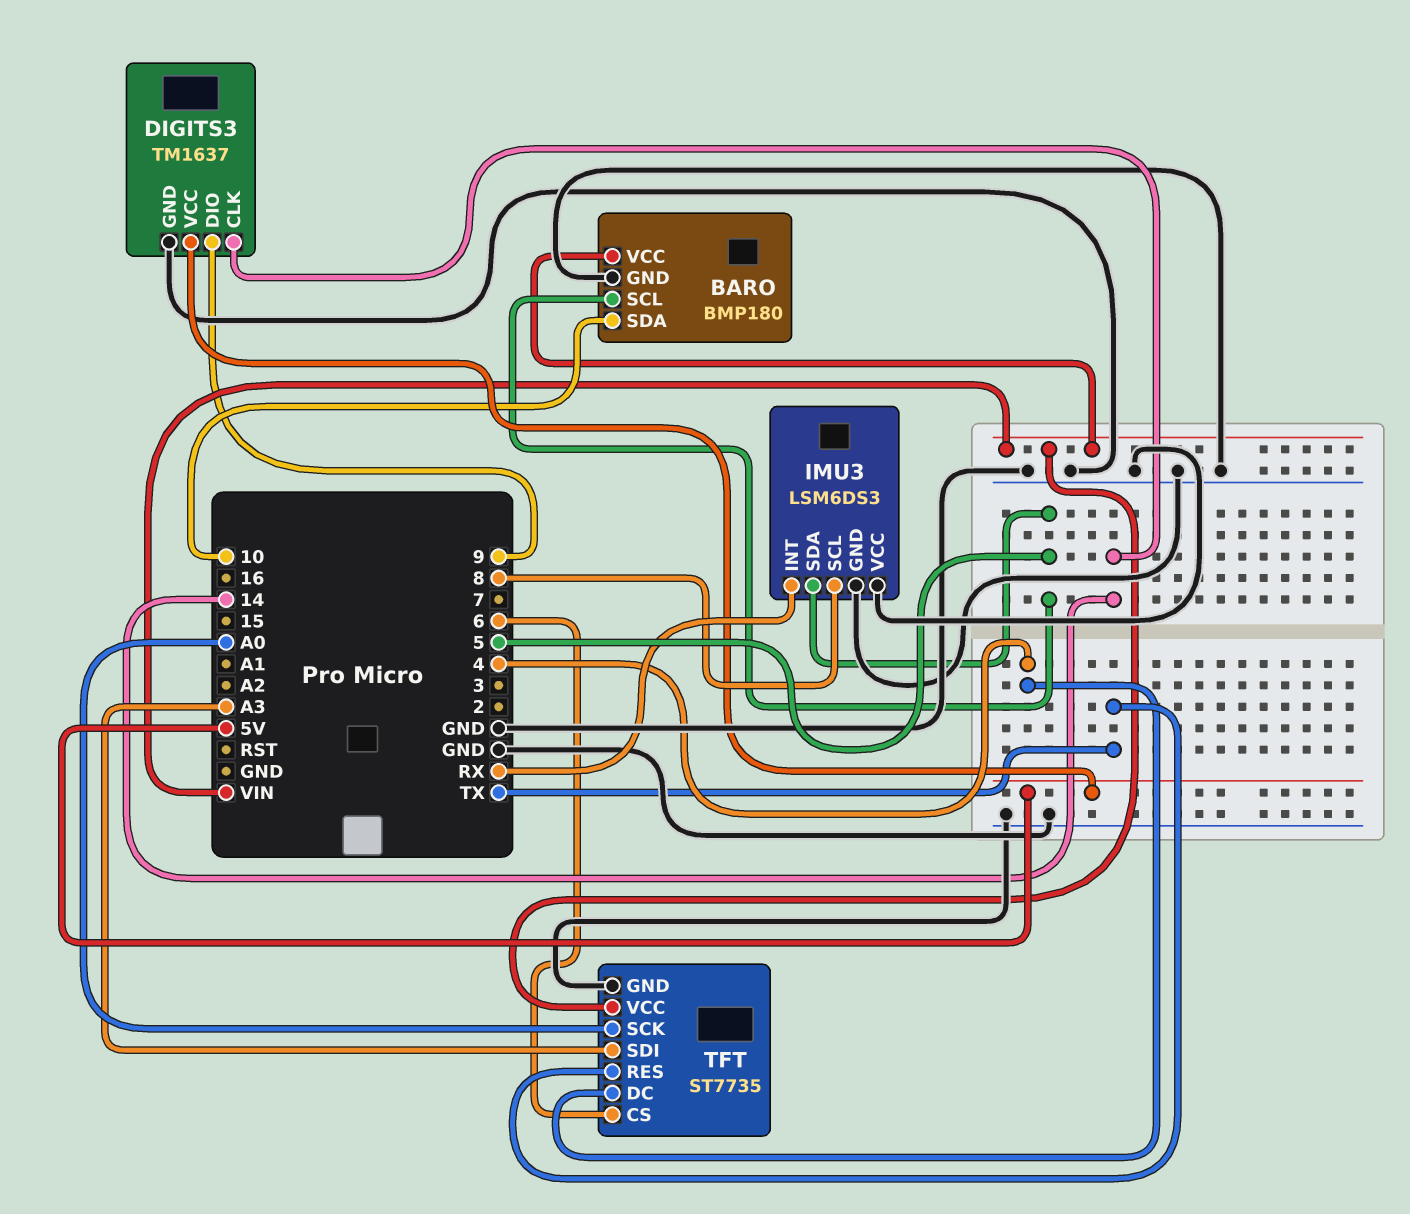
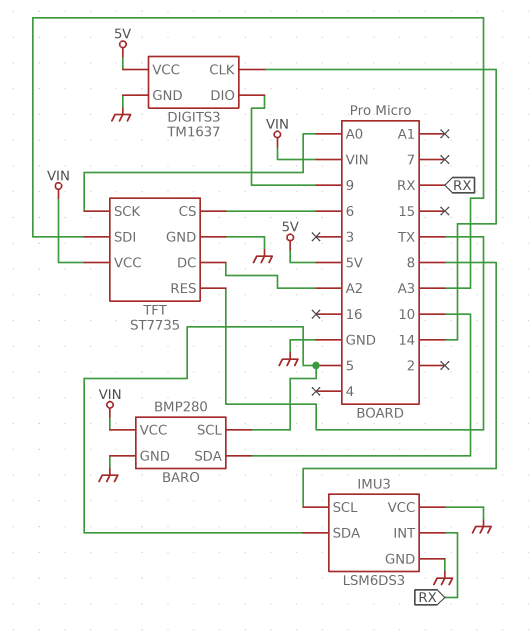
BARO: BMP180 -> BMP280
TFT pin DC: 4 -> A2

